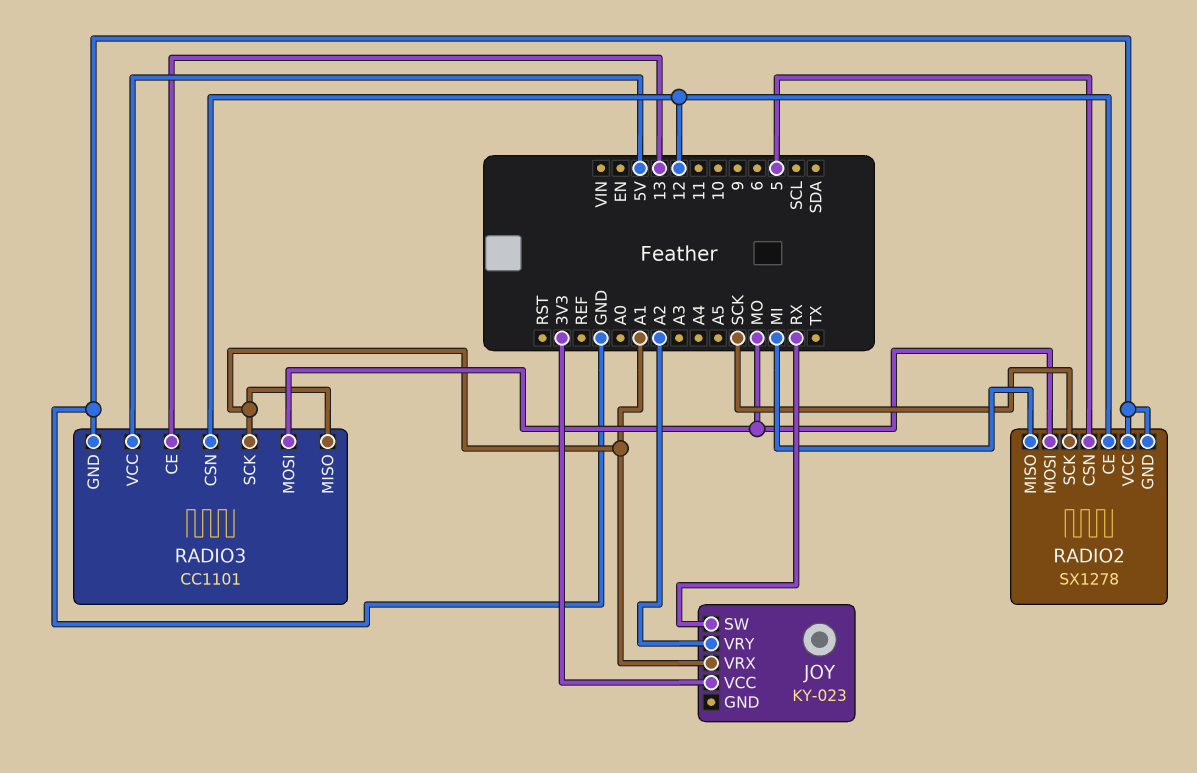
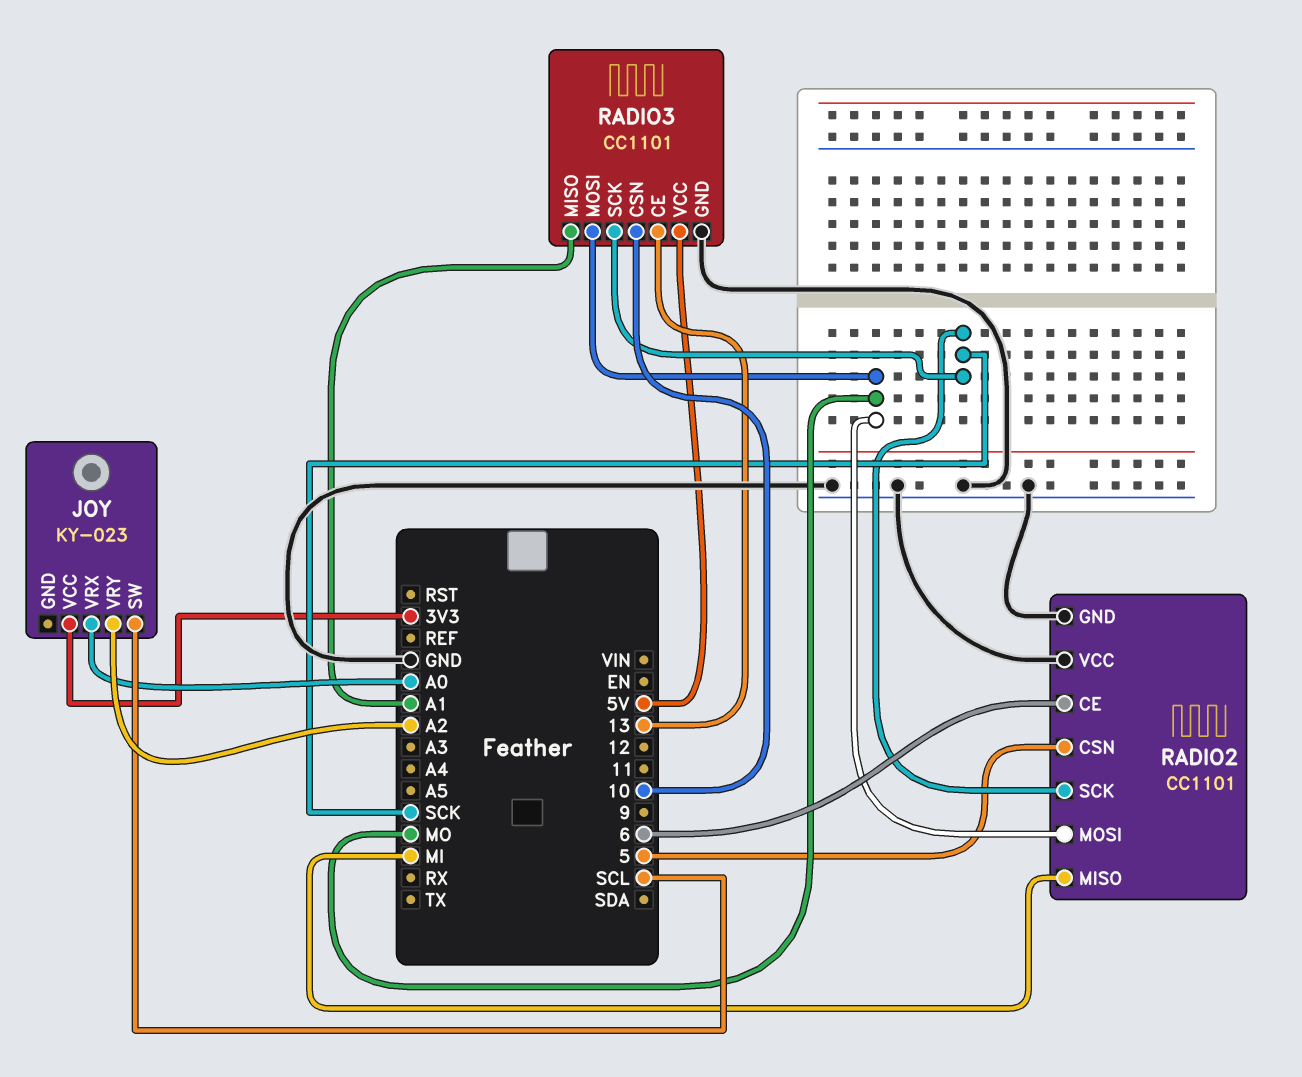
JOY pin SW: RX -> SCL
JOY pin VRX: A1 -> A0
RADIO2: SX1278 -> CC1101
RADIO2 pin CE: 12 -> 6
RADIO3 pin CSN: 12 -> 10
RADIO3 pin SCK: A1 -> SCK

